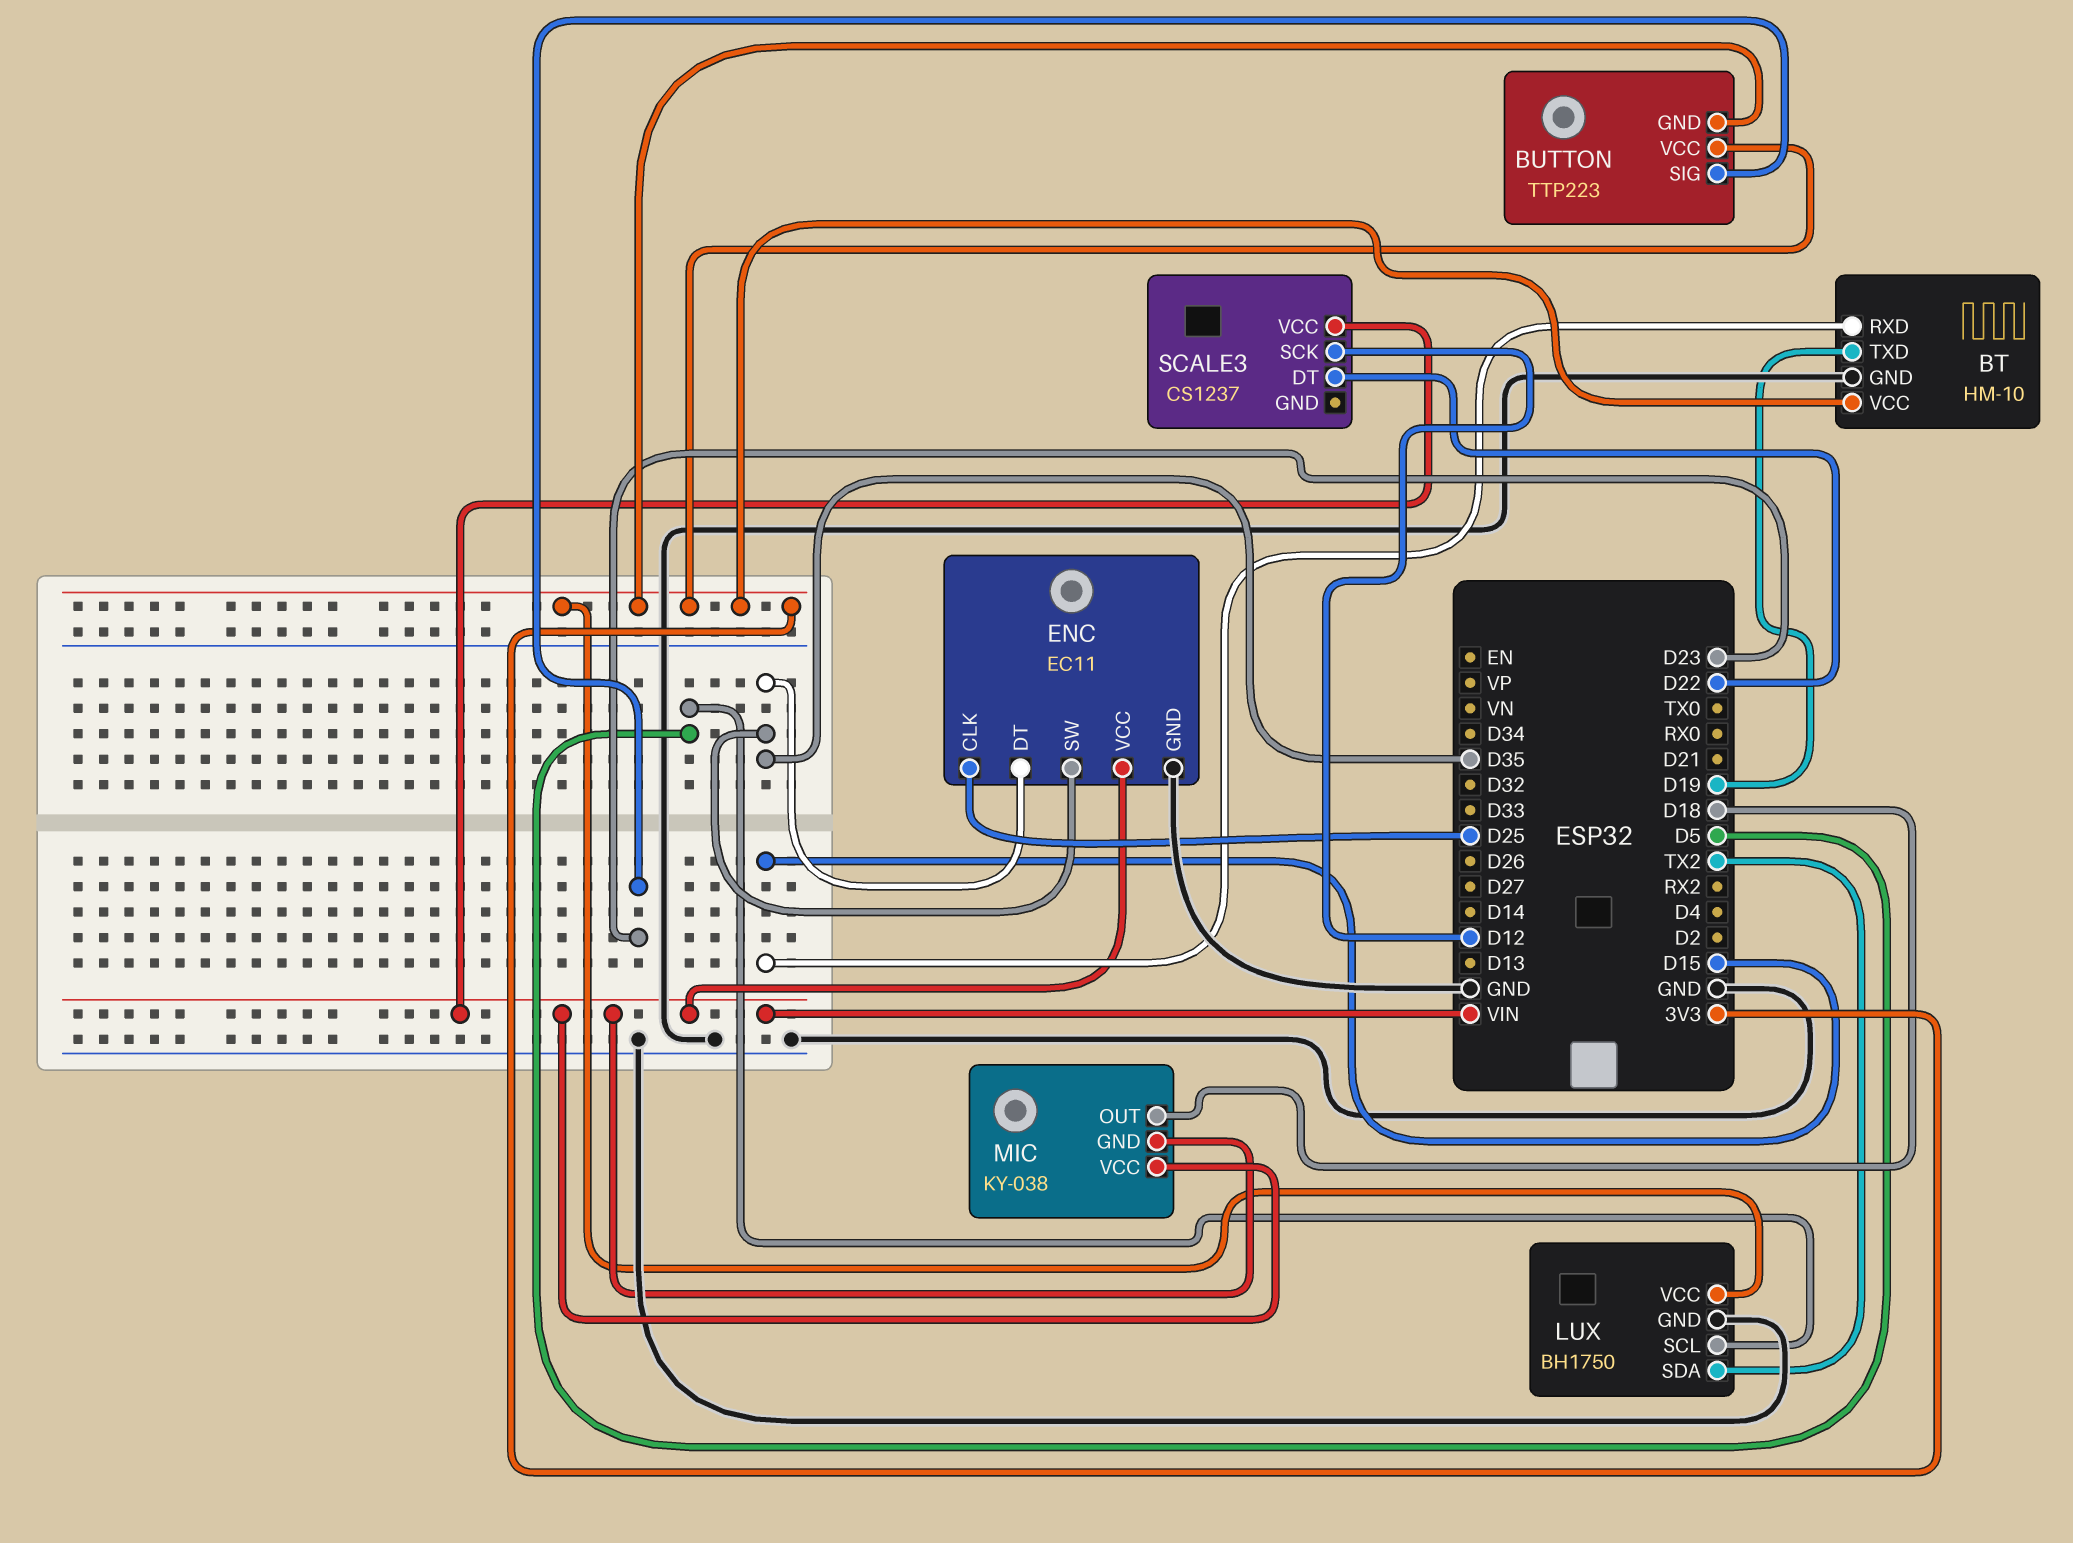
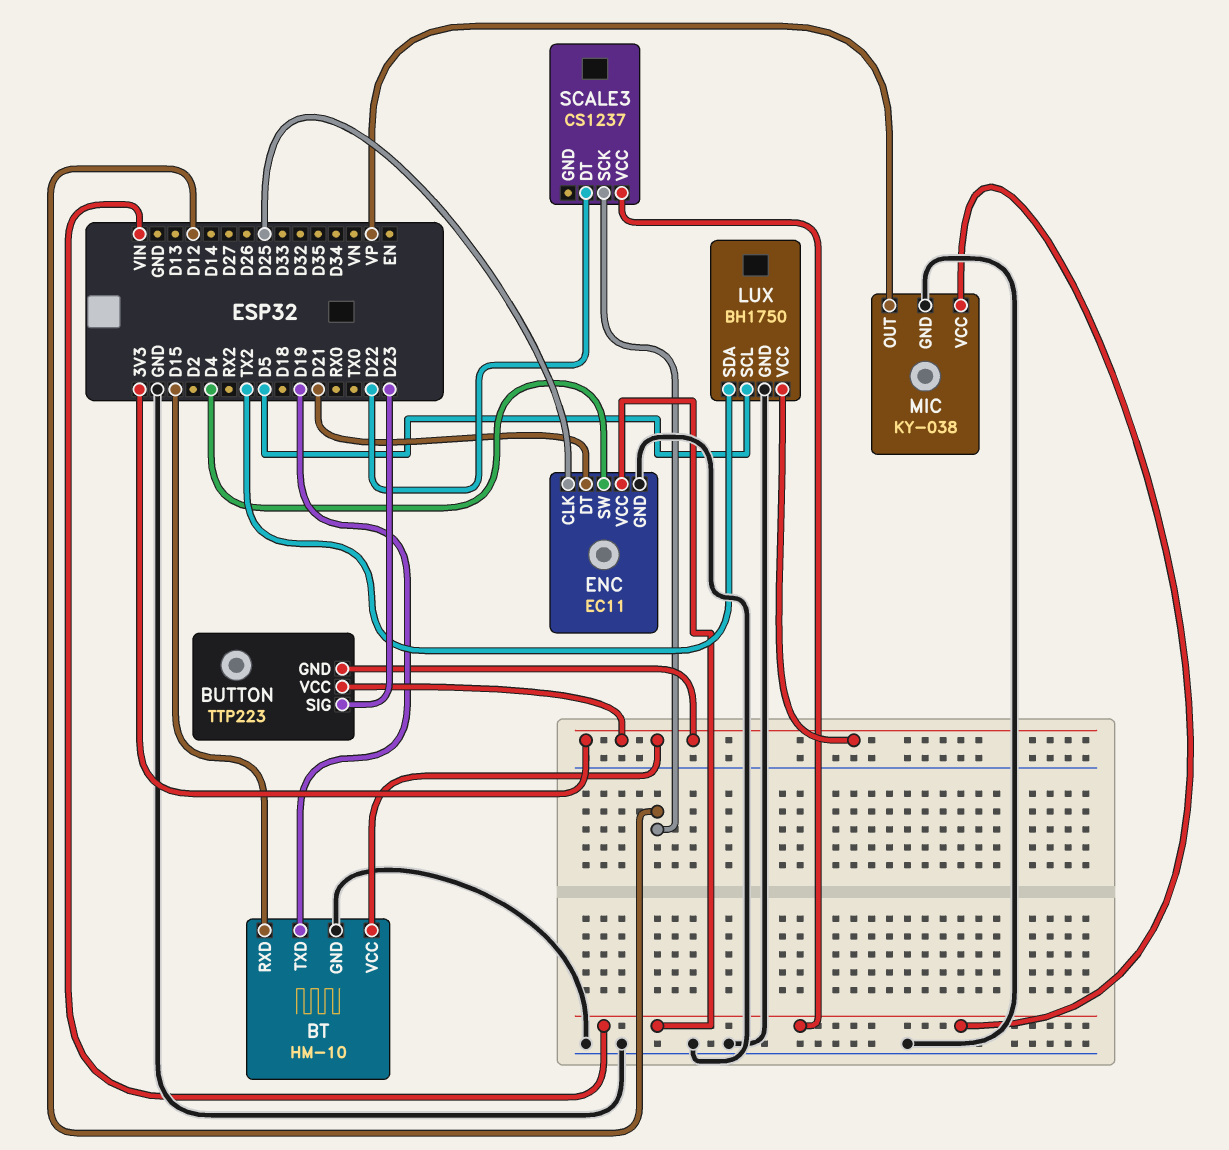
ENC pin DT: D35 -> D21
ENC pin SW: D35 -> D4
MIC pin GND: VIN -> GND
MIC pin OUT: D18 -> VP

